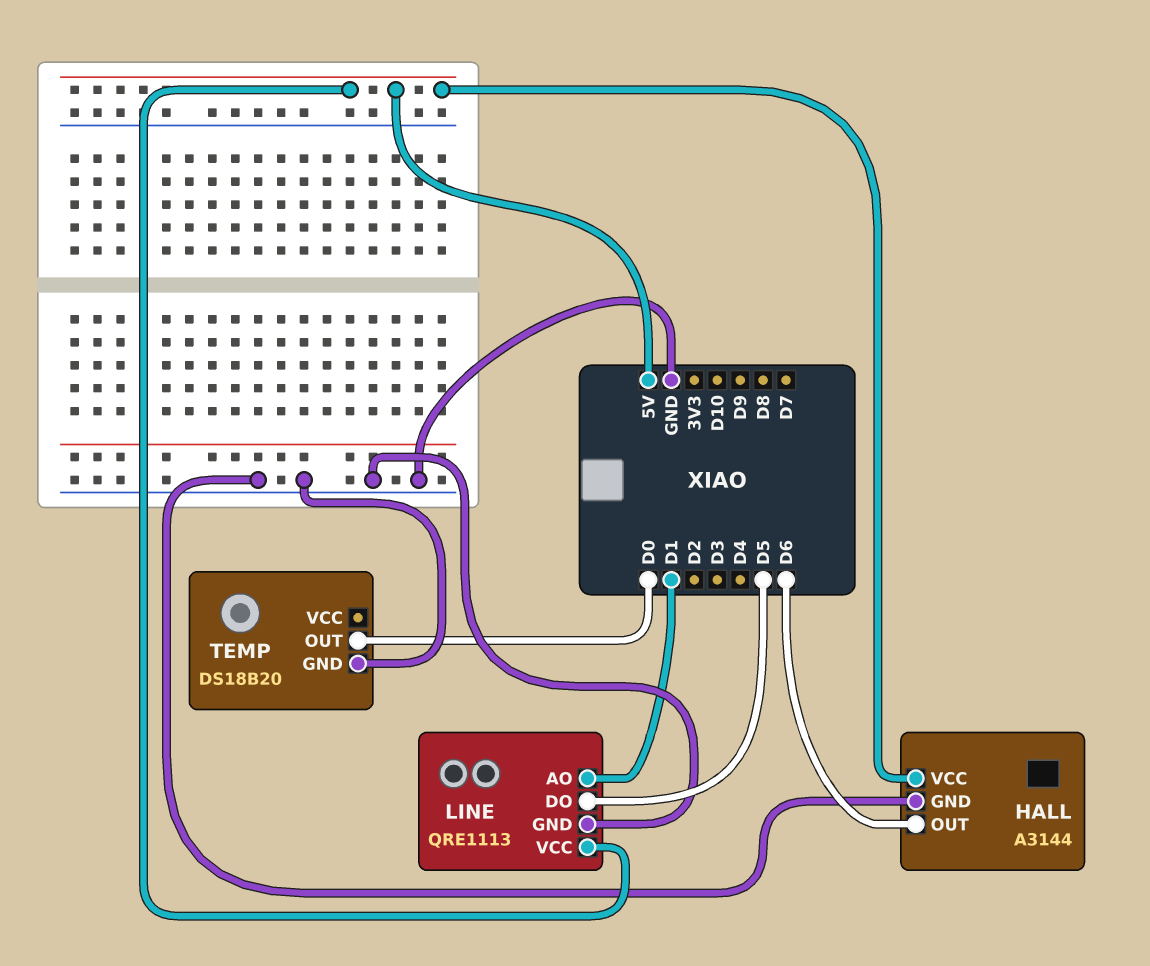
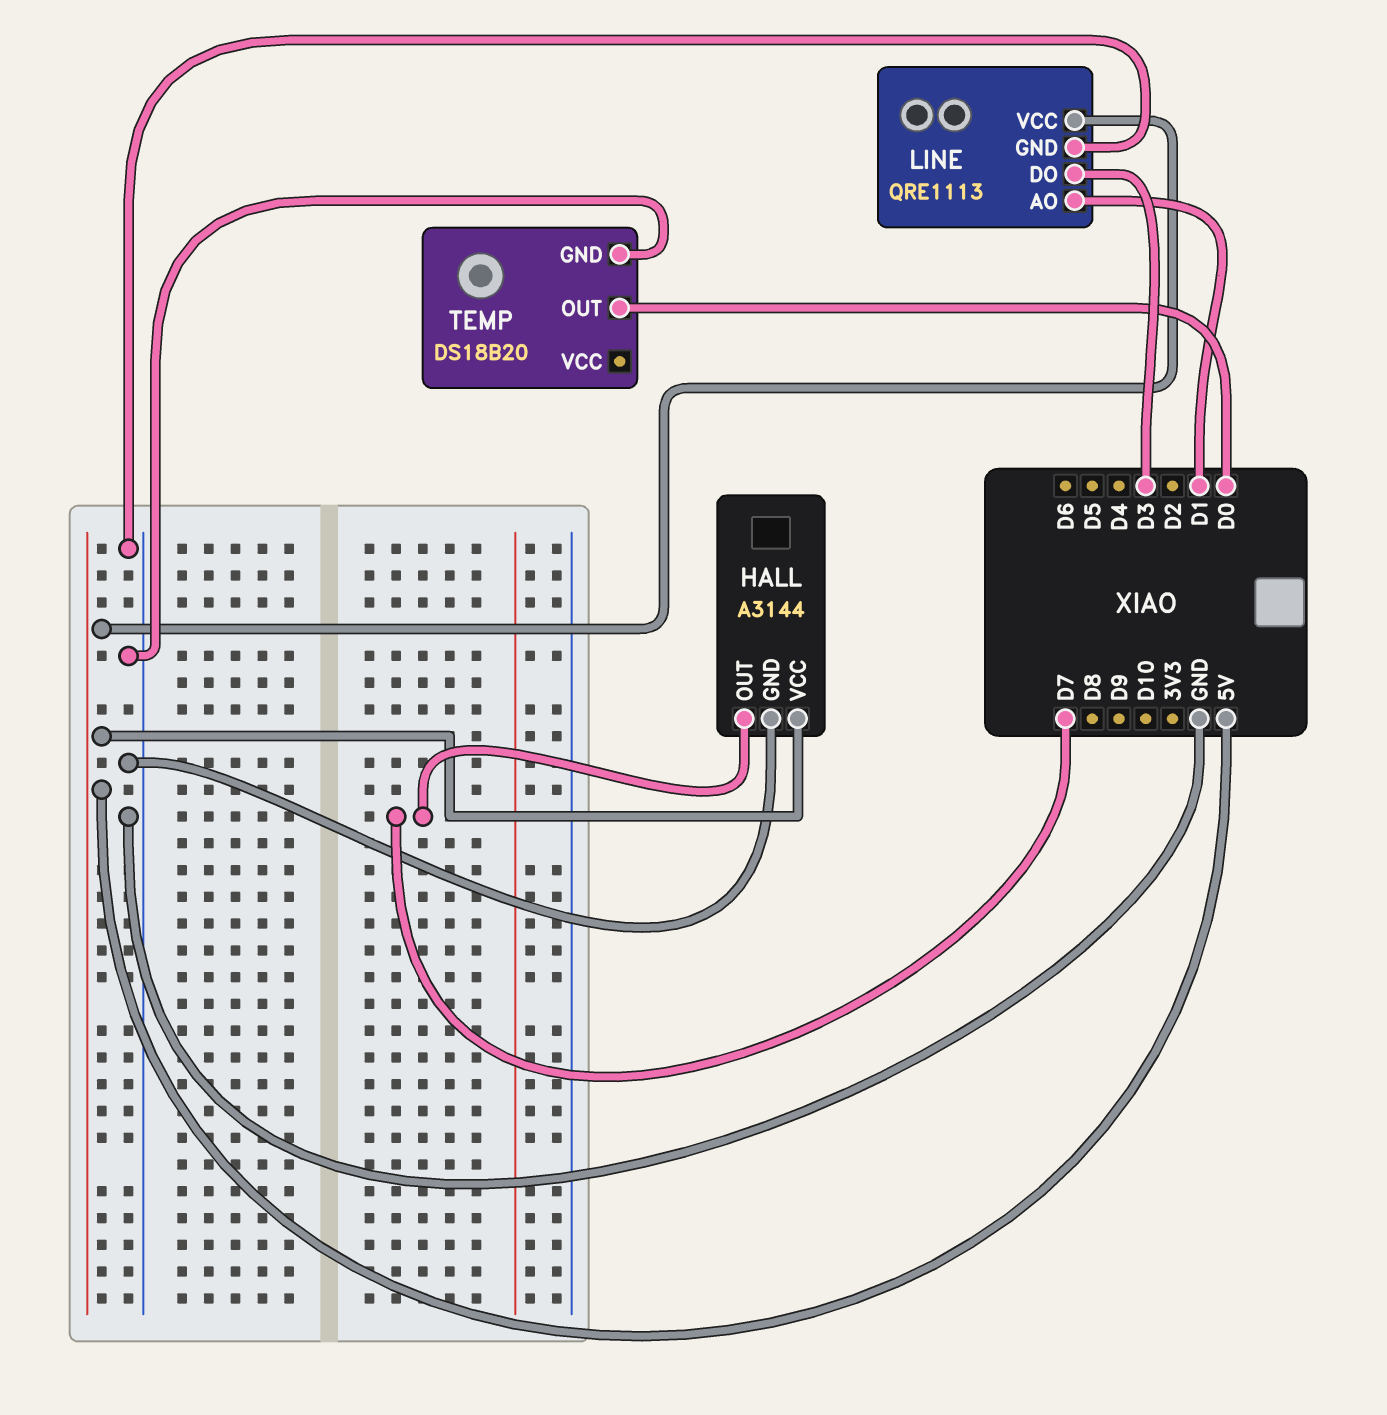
HALL pin OUT: D6 -> D7
LINE pin DO: D5 -> D3

